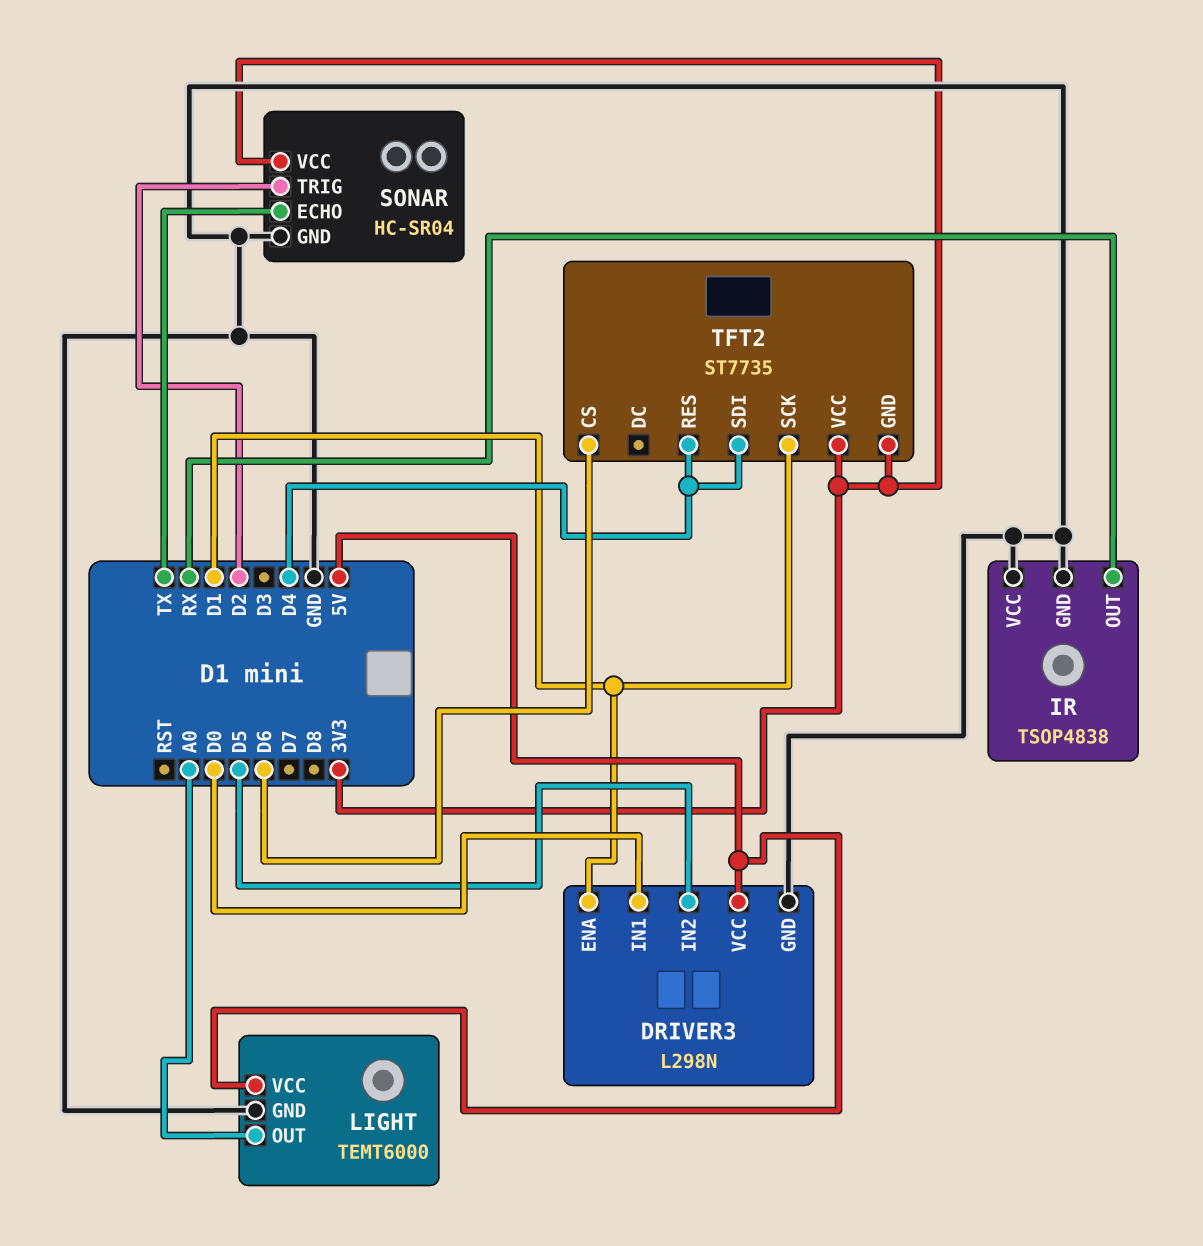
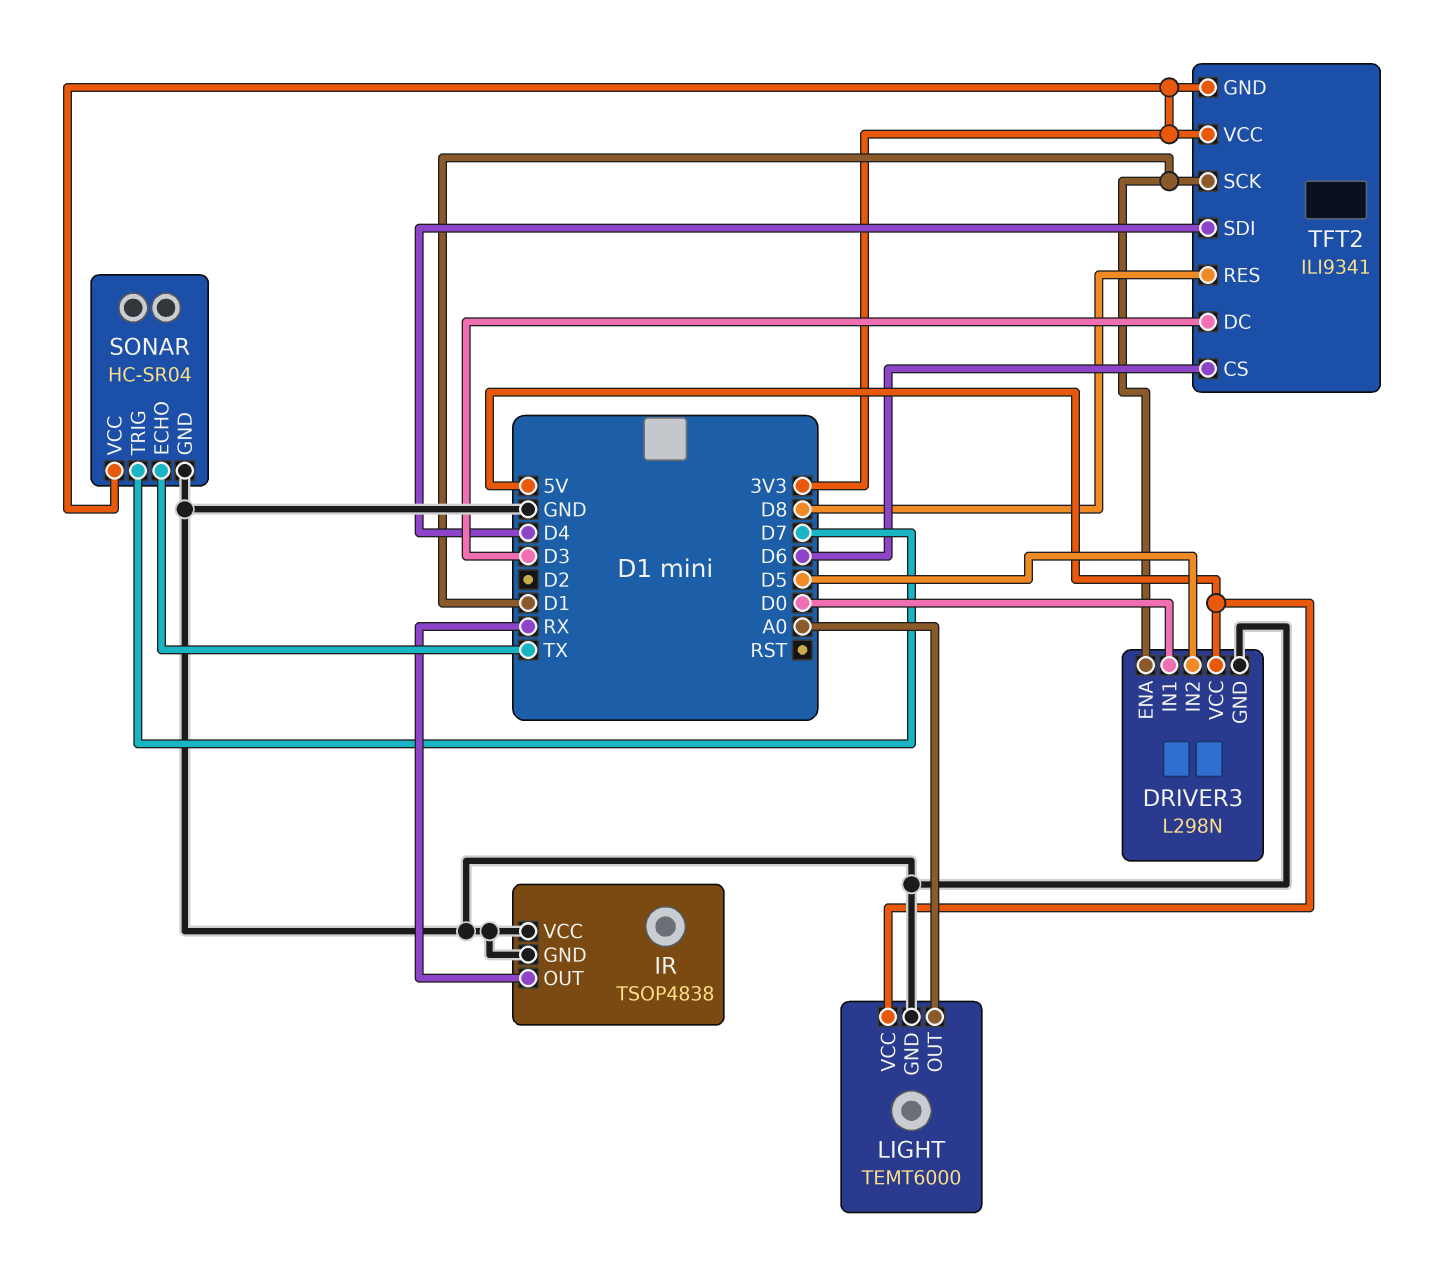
SONAR pin TRIG: D2 -> D7
TFT2: ST7735 -> ILI9341
TFT2 pin DC: none -> D3
TFT2 pin RES: D4 -> D8

